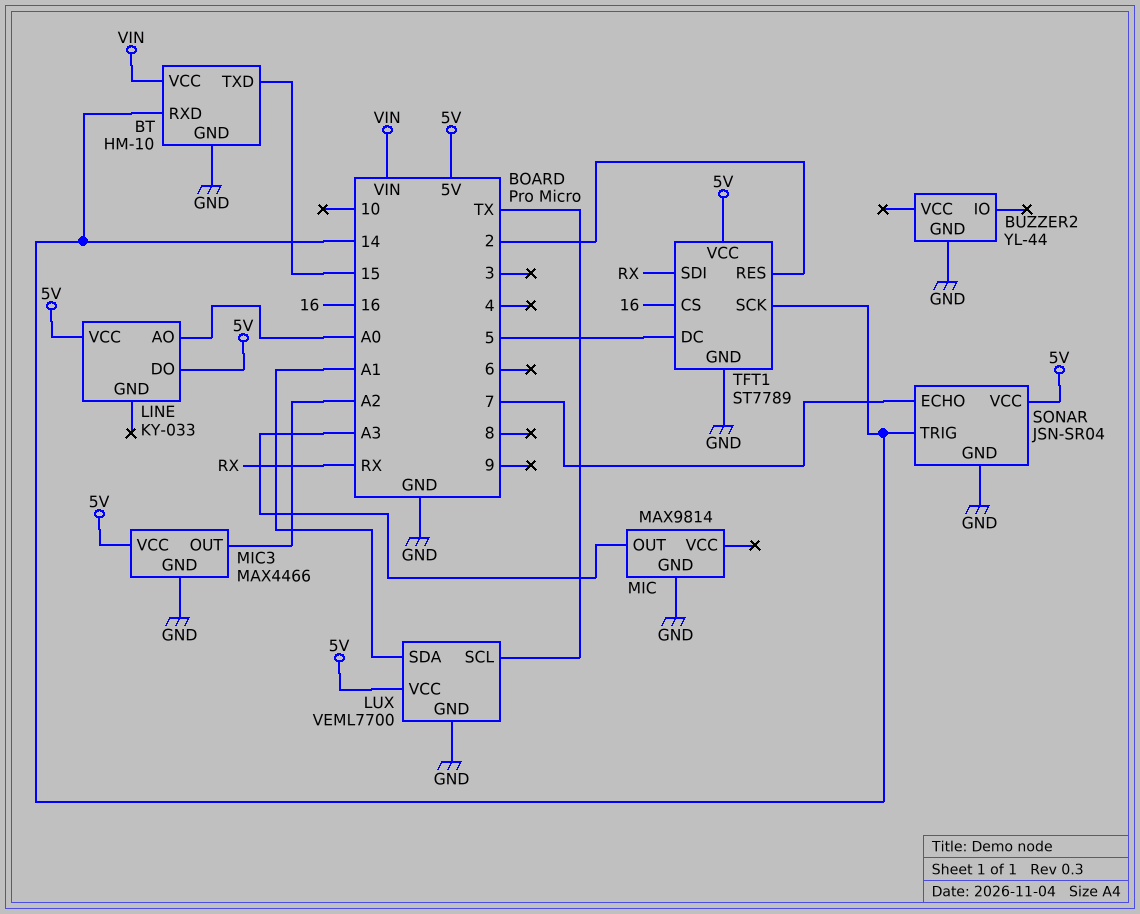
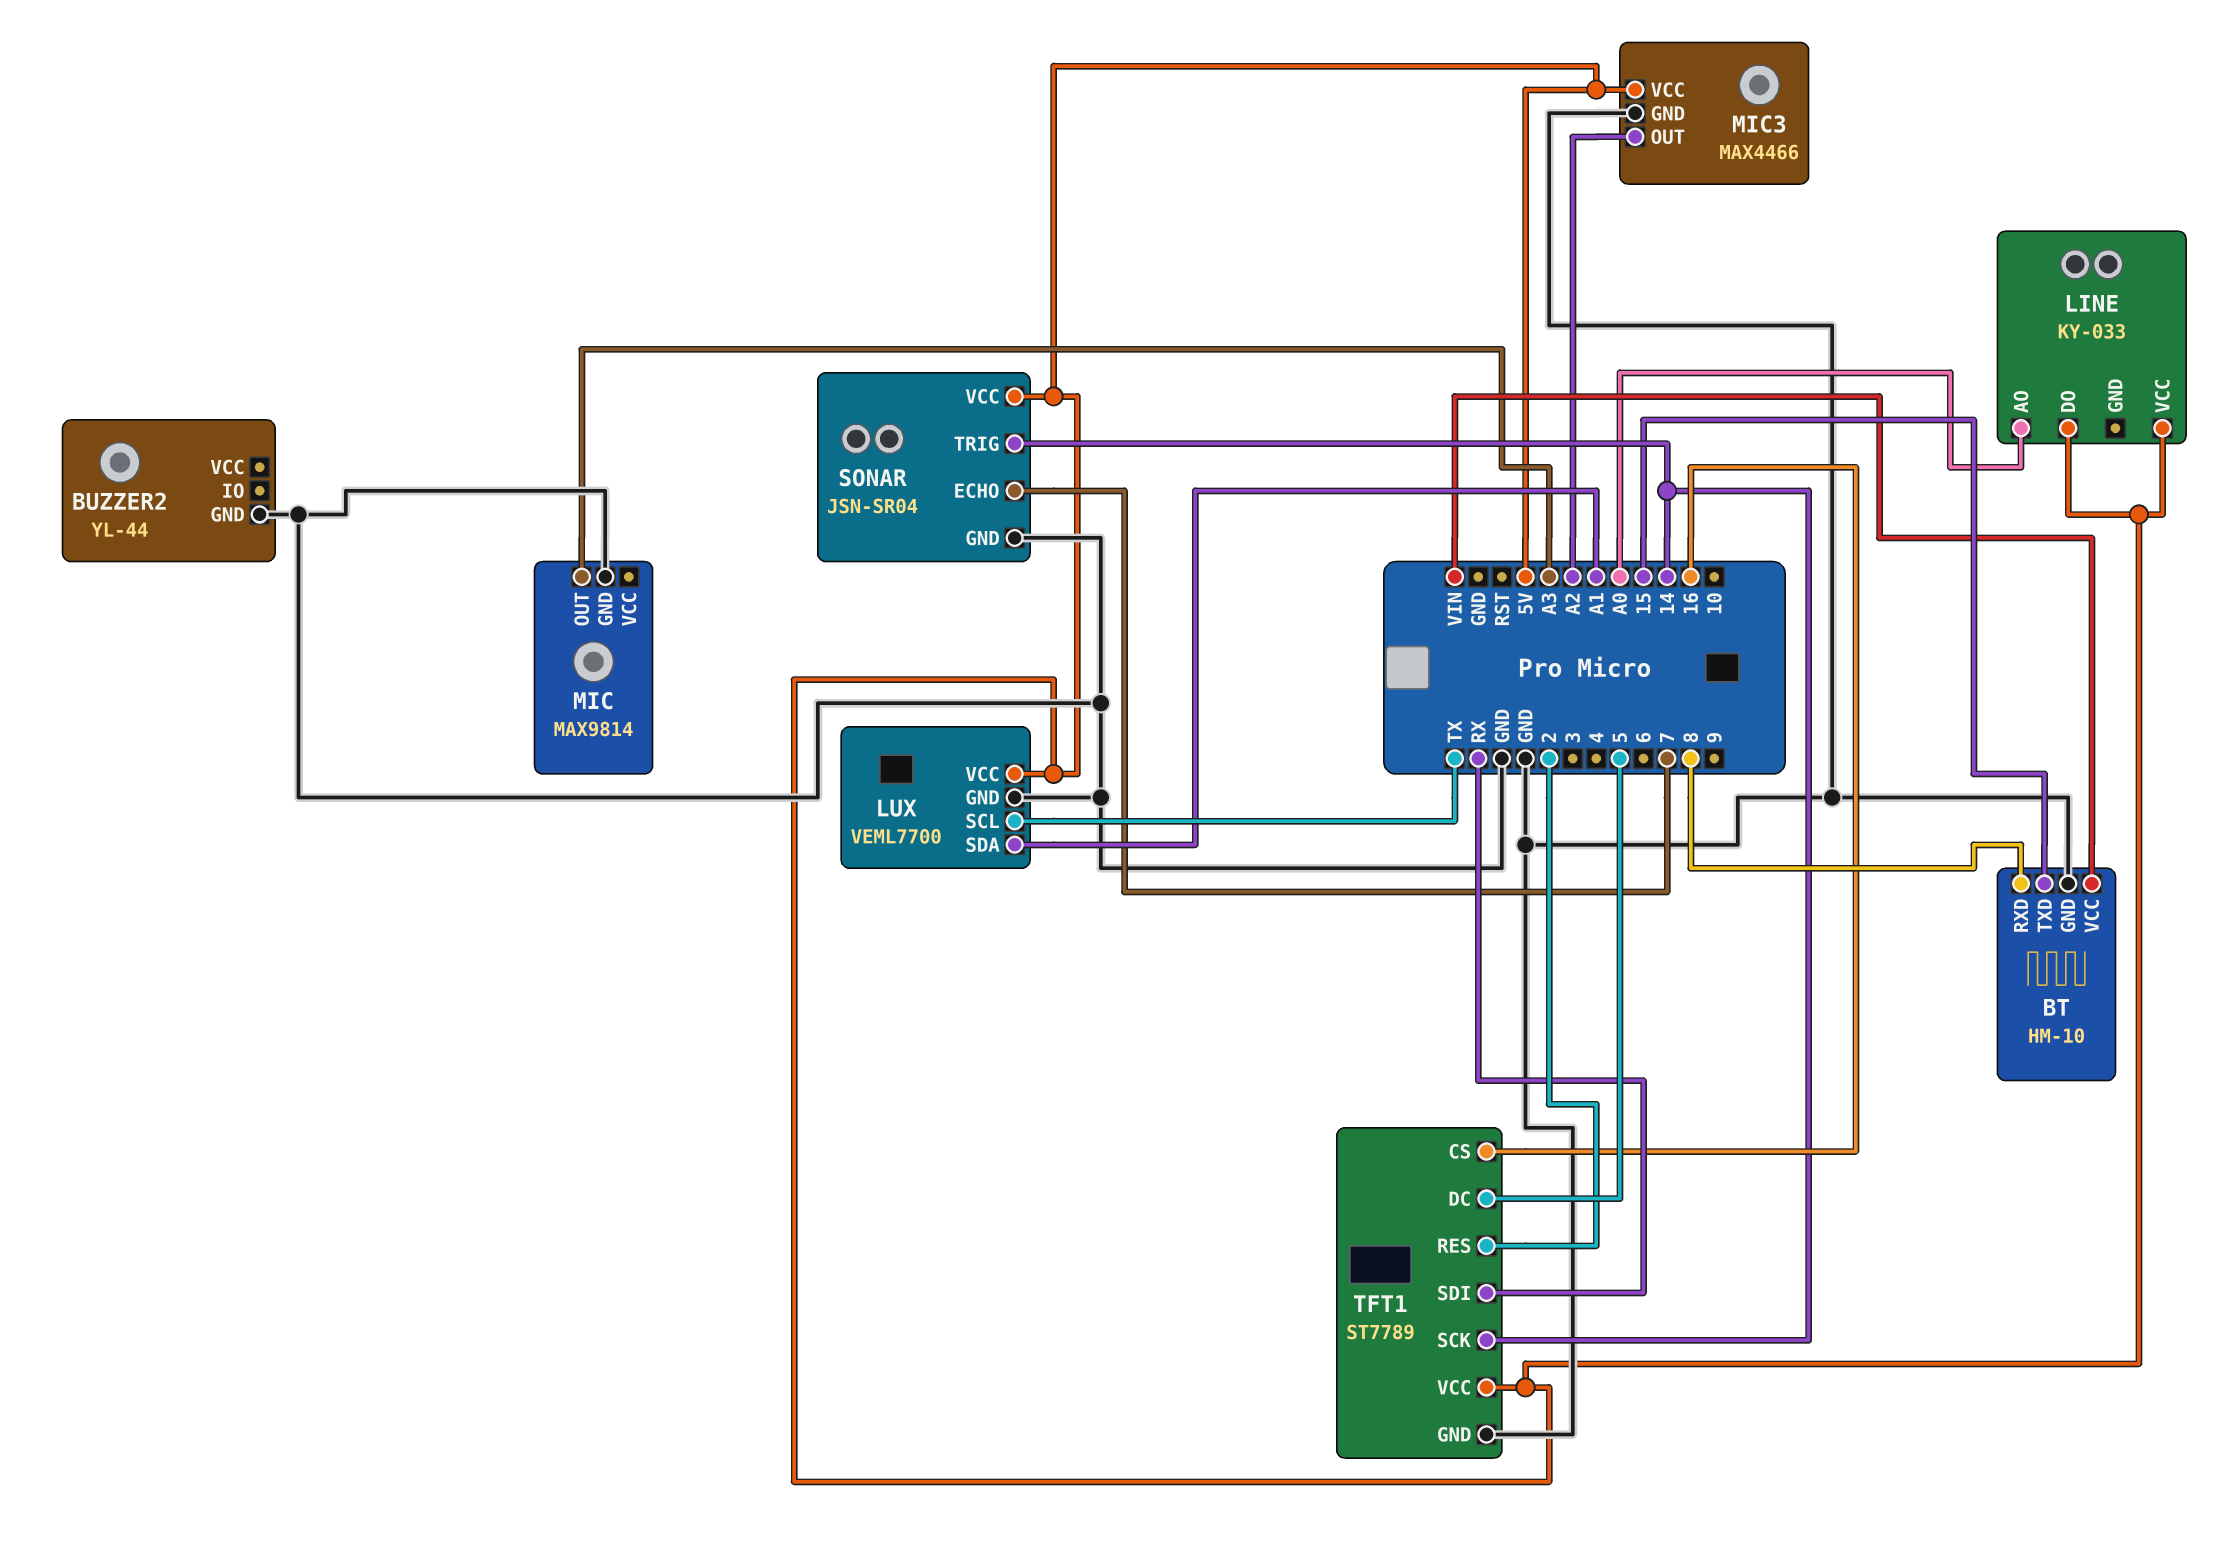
BT pin RXD: 14 -> 8

